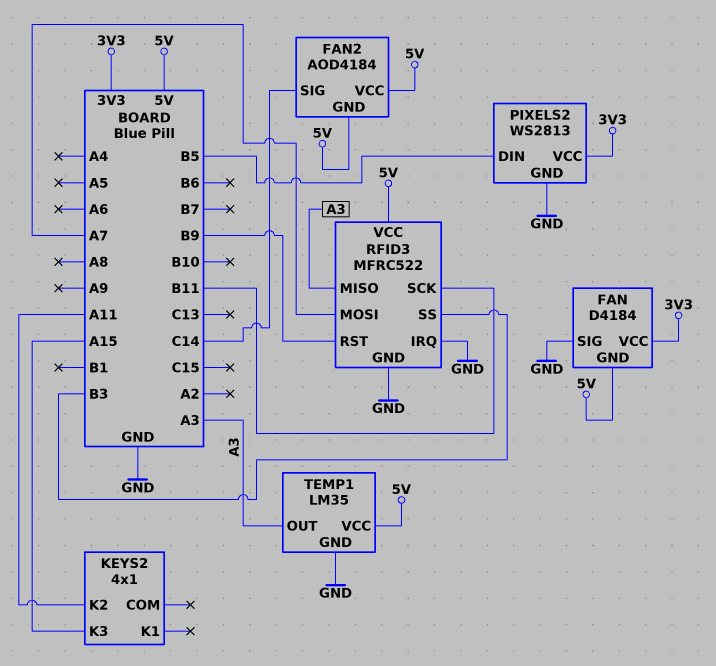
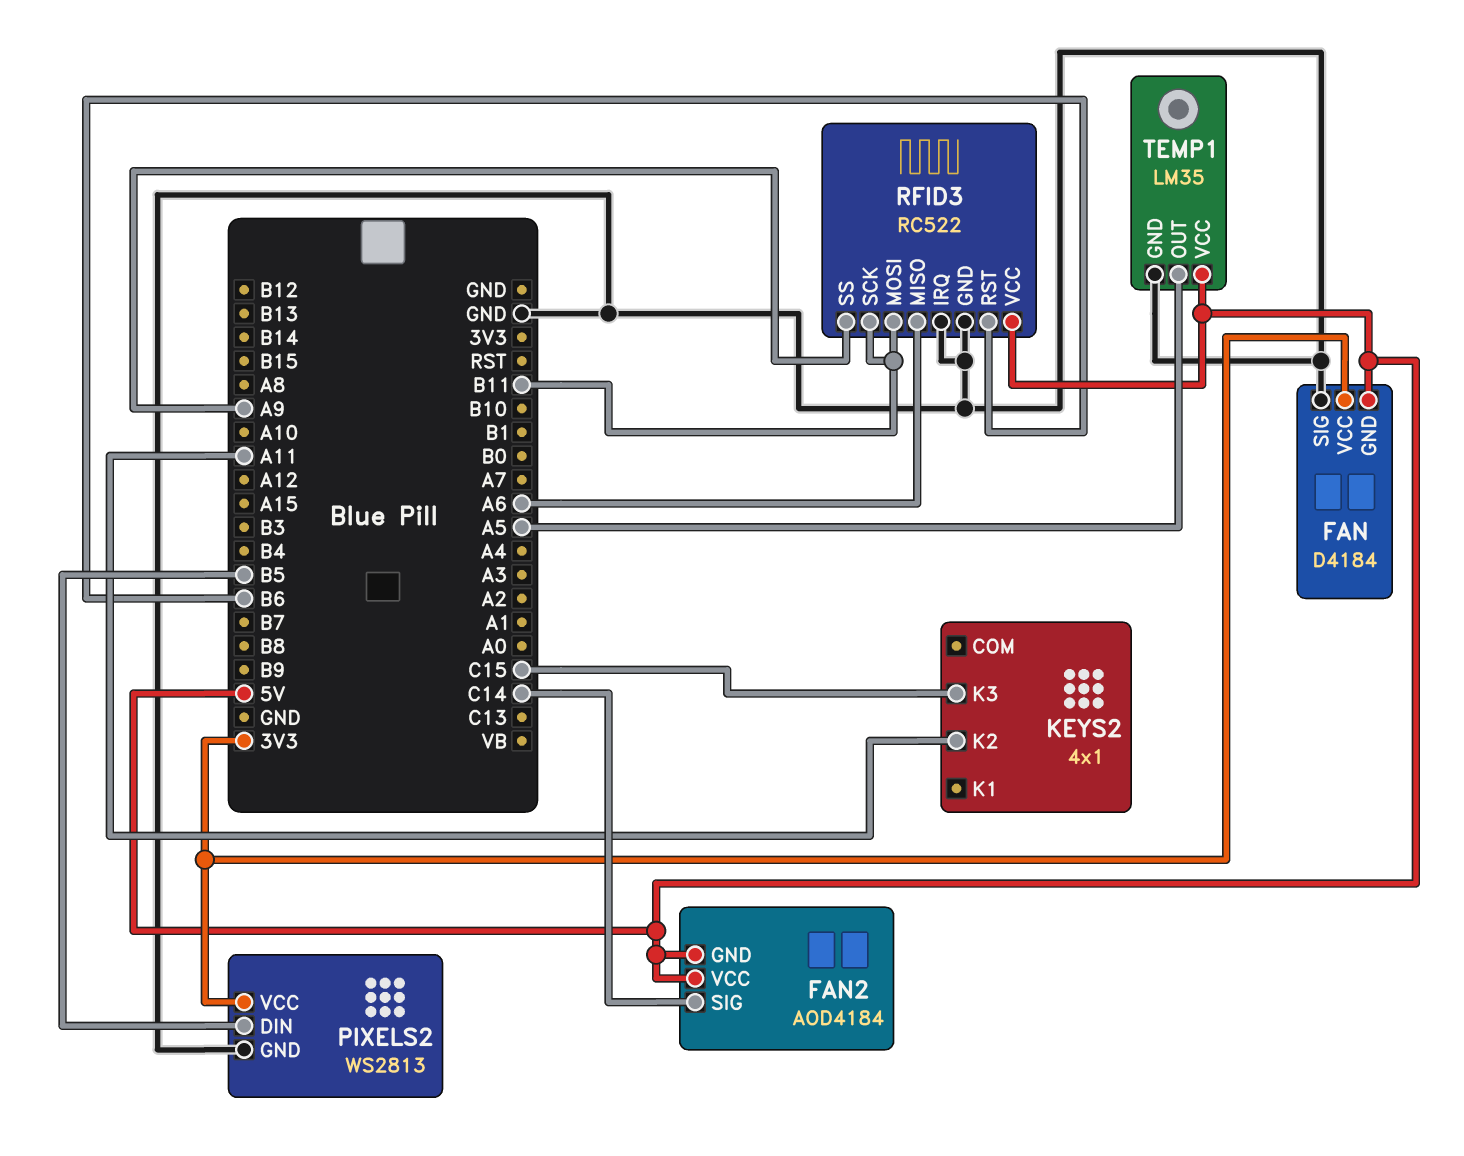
KEYS2 pin K3: A15 -> C15
RFID3: MFRC522 -> RC522
RFID3 pin MISO: A3 -> A6
RFID3 pin MOSI: A7 -> B11
RFID3 pin RST: B9 -> B6
RFID3 pin SS: B3 -> A9
TEMP1 pin OUT: A3 -> A5

